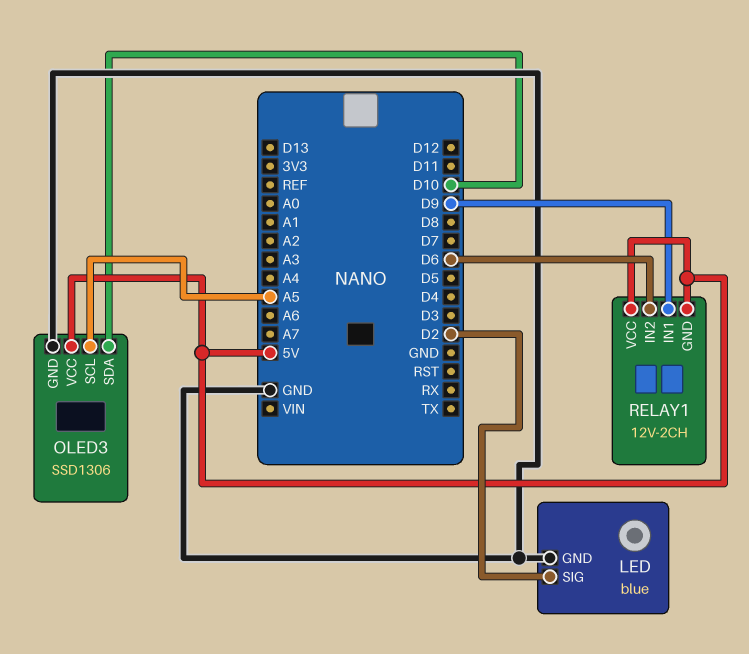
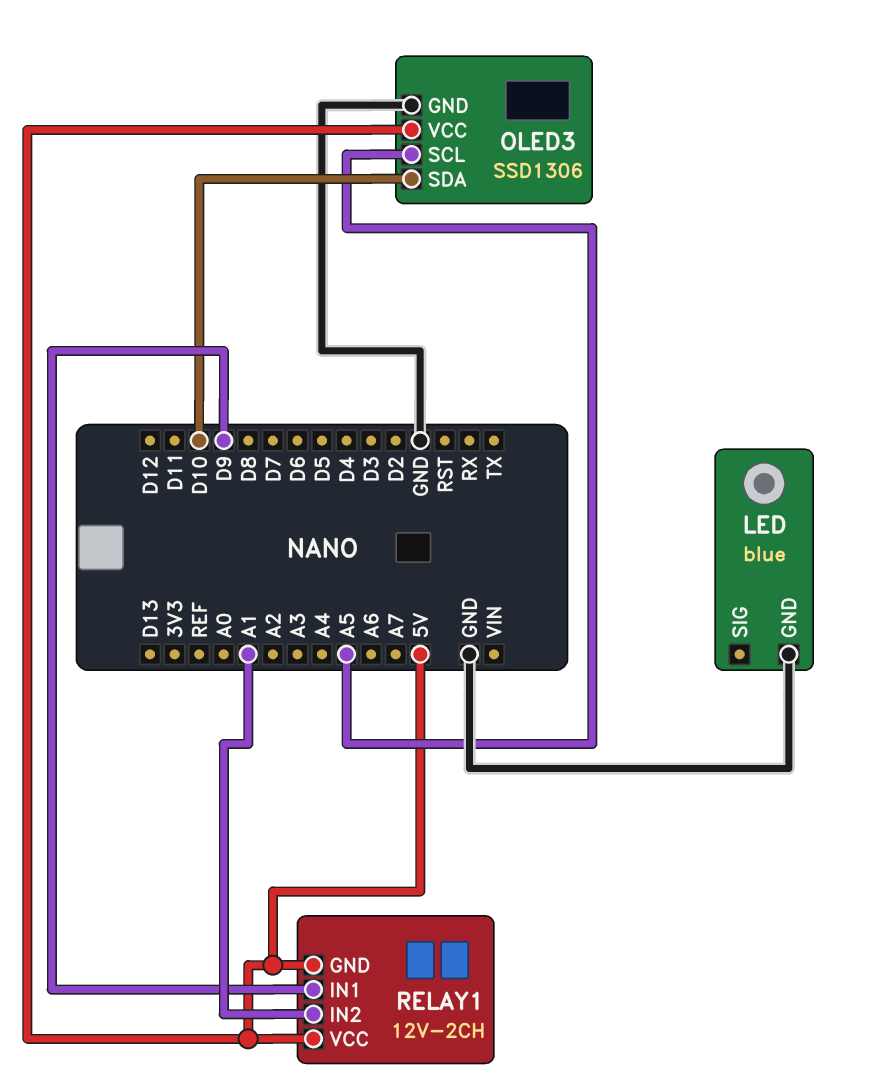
LED pin SIG: D2 -> none
RELAY1 pin IN2: D6 -> A1

